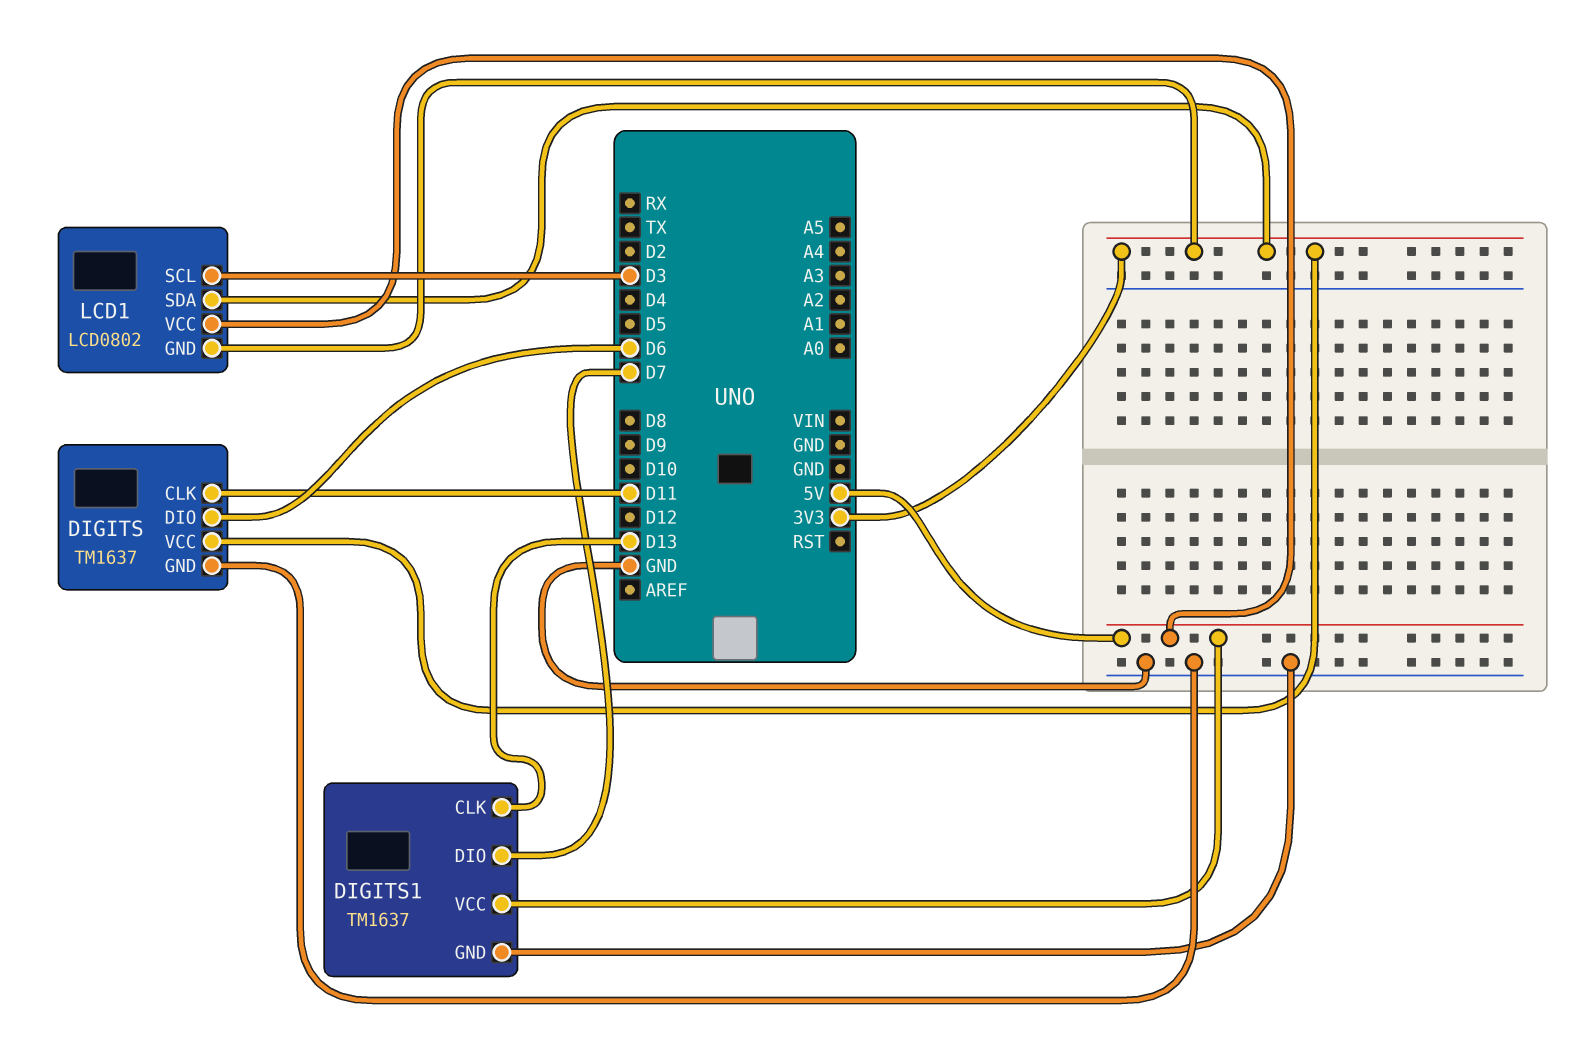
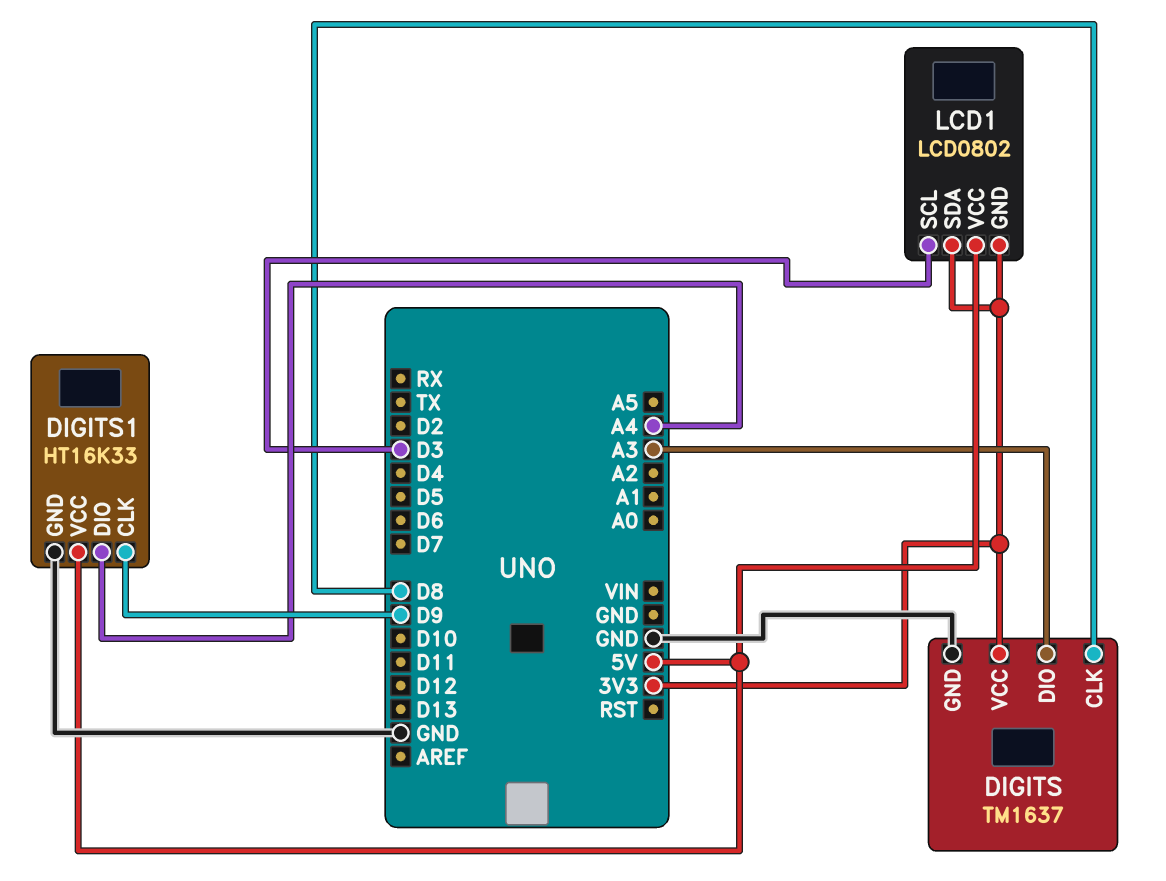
DIGITS pin CLK: D11 -> D8
DIGITS pin DIO: D6 -> A3
DIGITS1: TM1637 -> HT16K33
DIGITS1 pin CLK: D13 -> D9
DIGITS1 pin DIO: D7 -> A4

